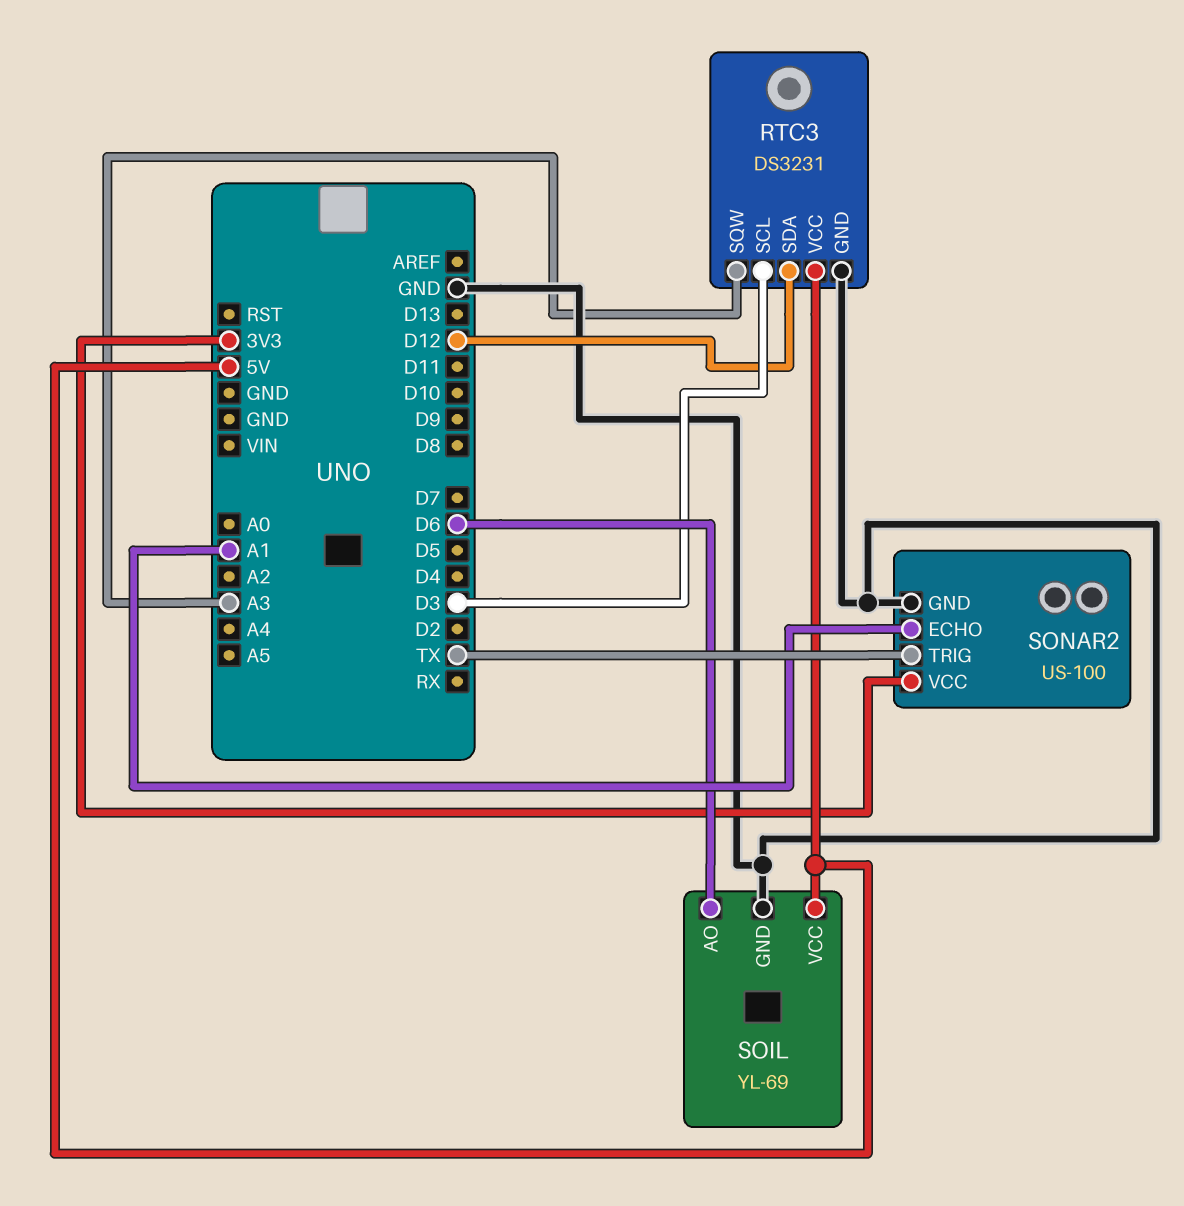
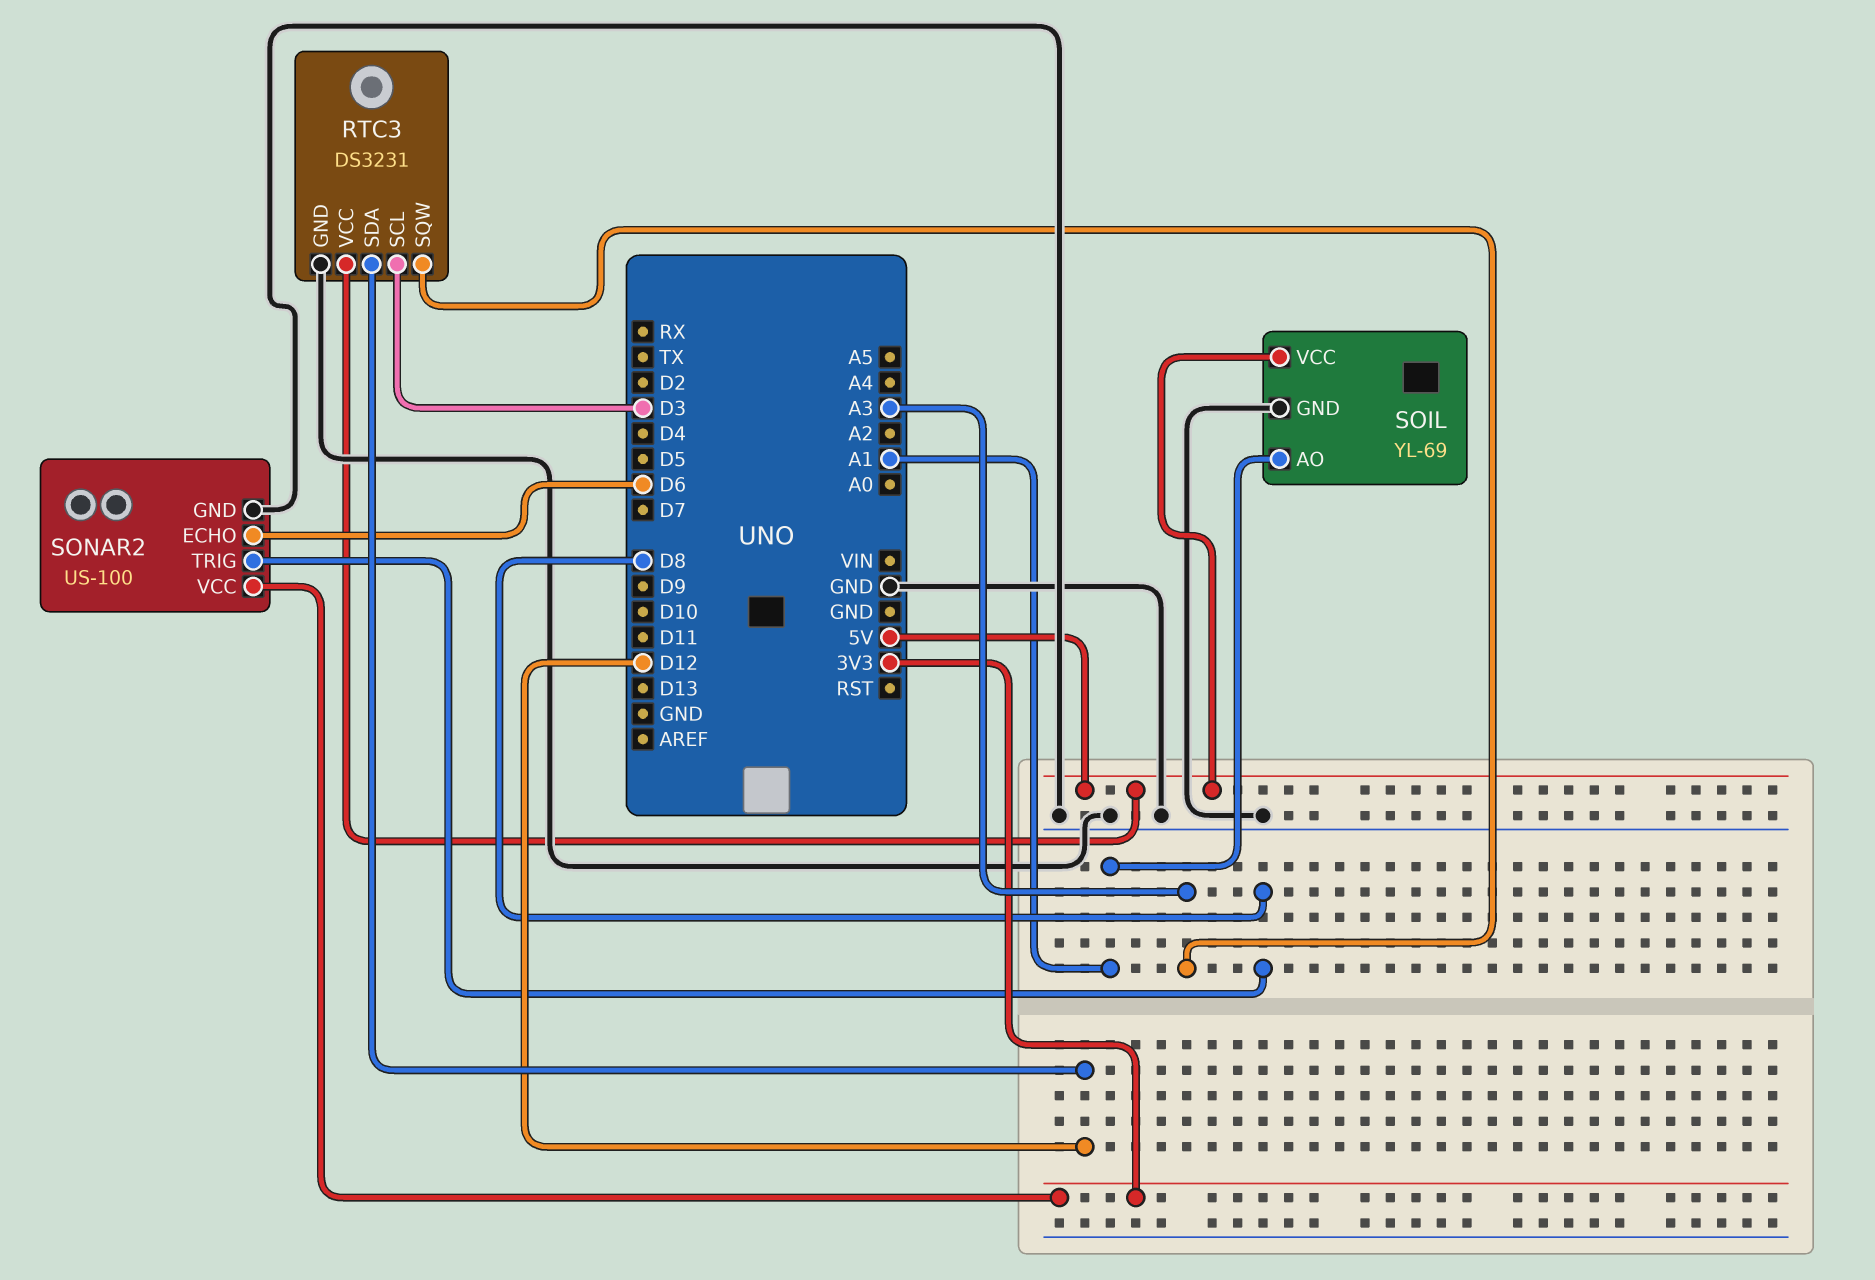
SOIL pin AO: D6 -> A1
SONAR2 pin ECHO: A1 -> D6
SONAR2 pin TRIG: TX -> D8

